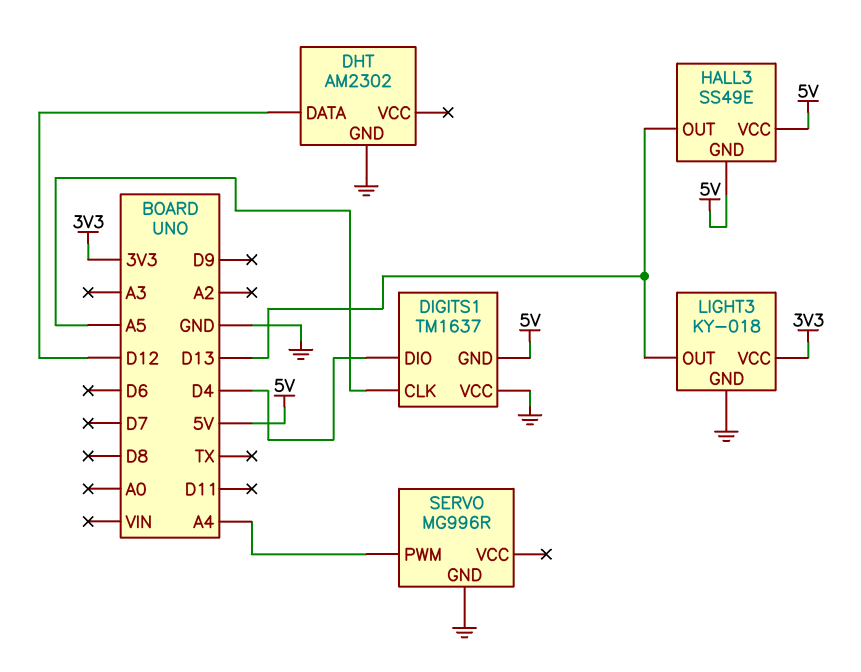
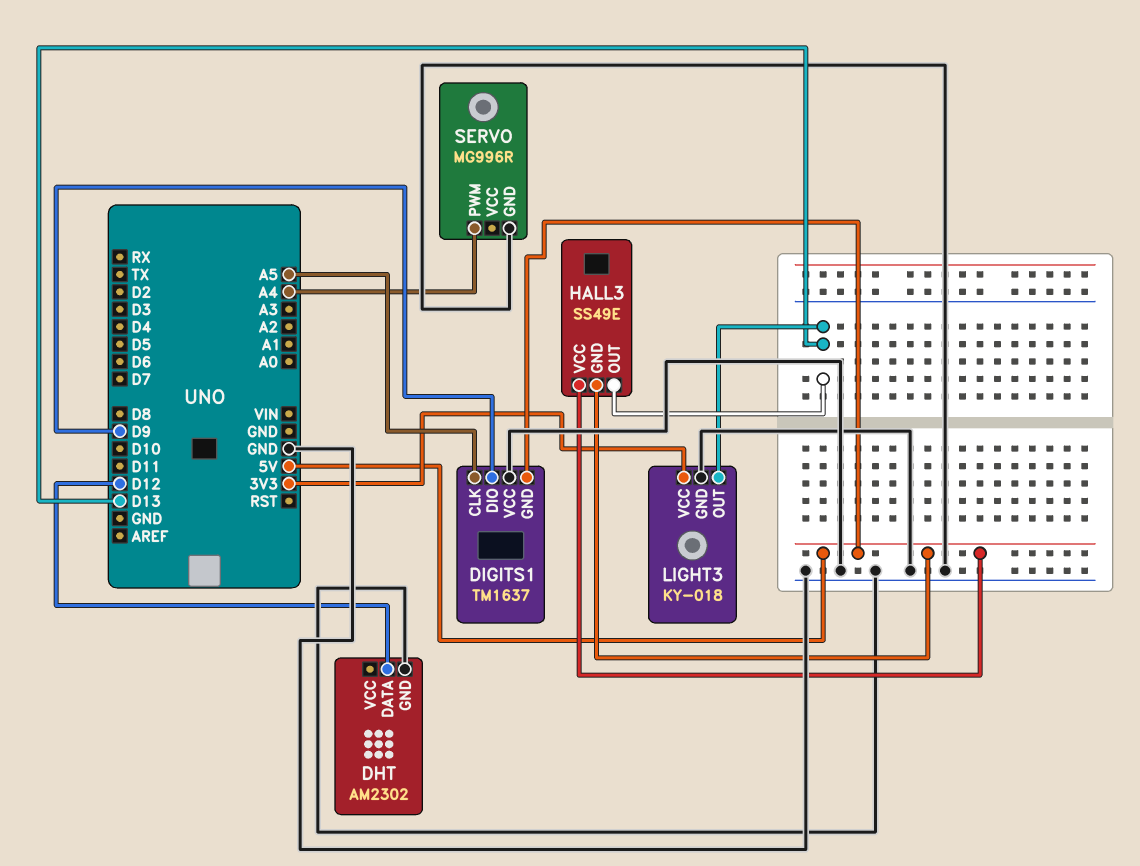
DIGITS1 pin DIO: D4 -> D9

